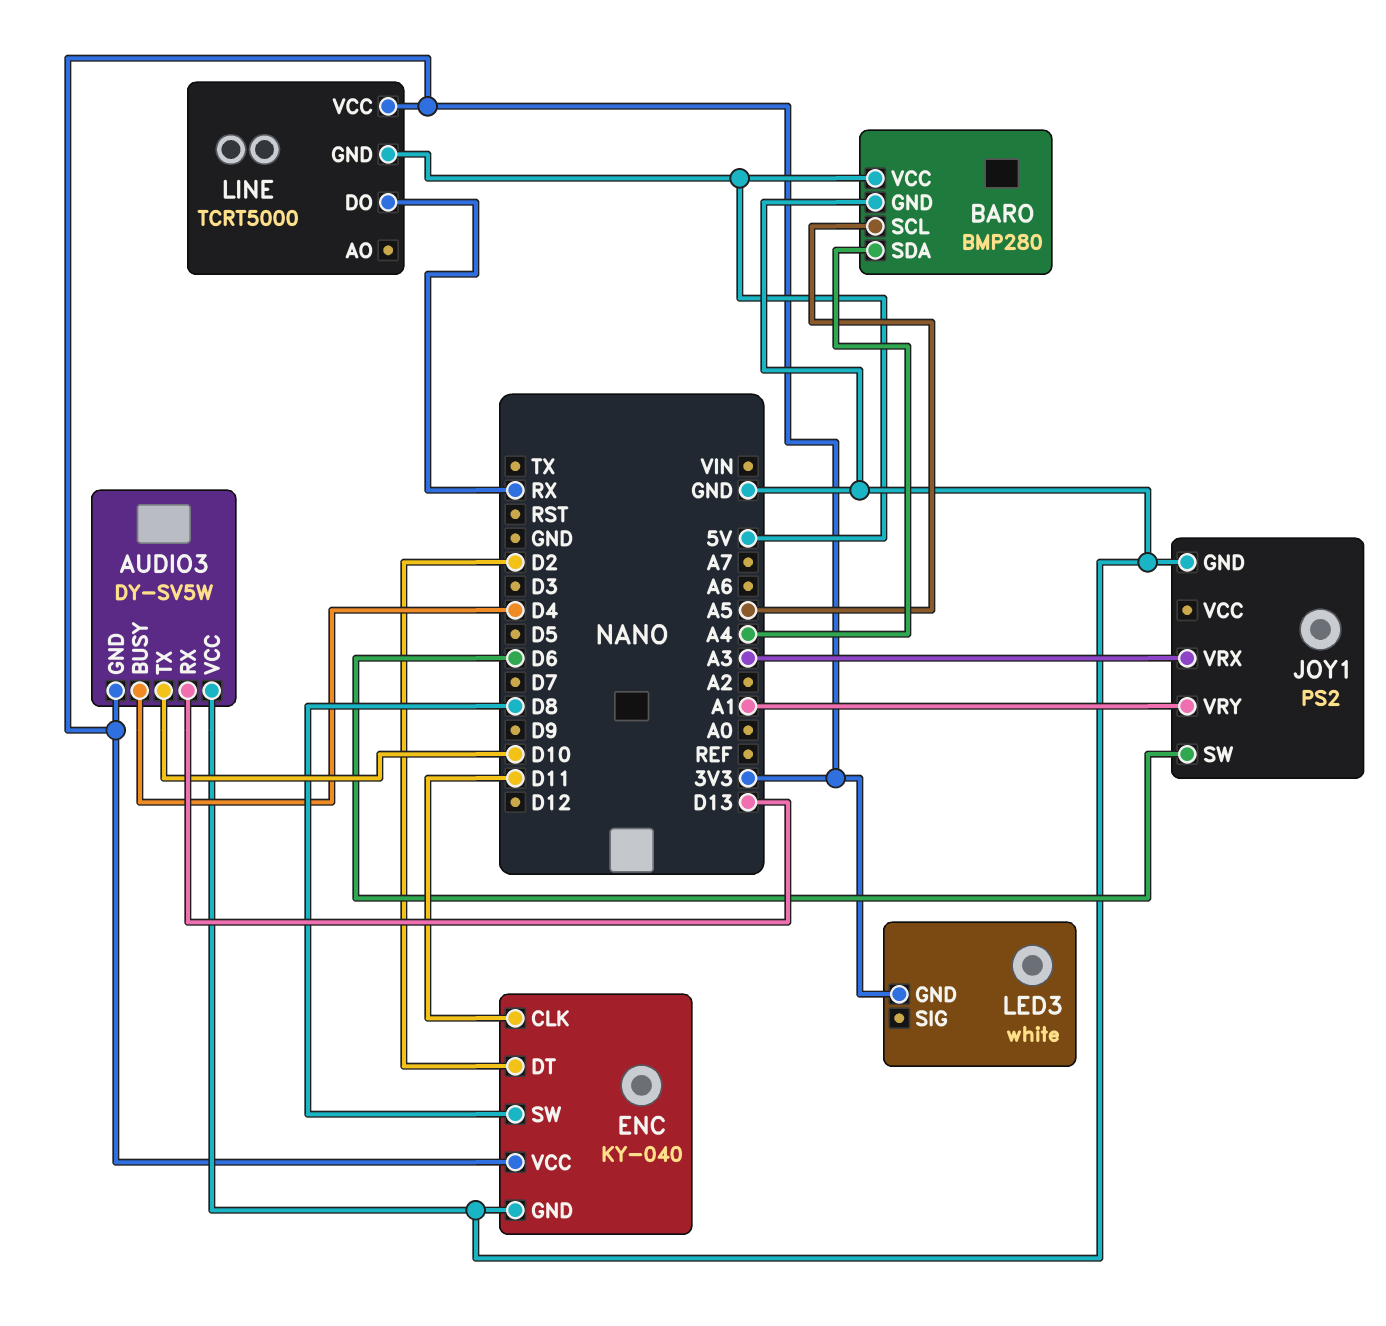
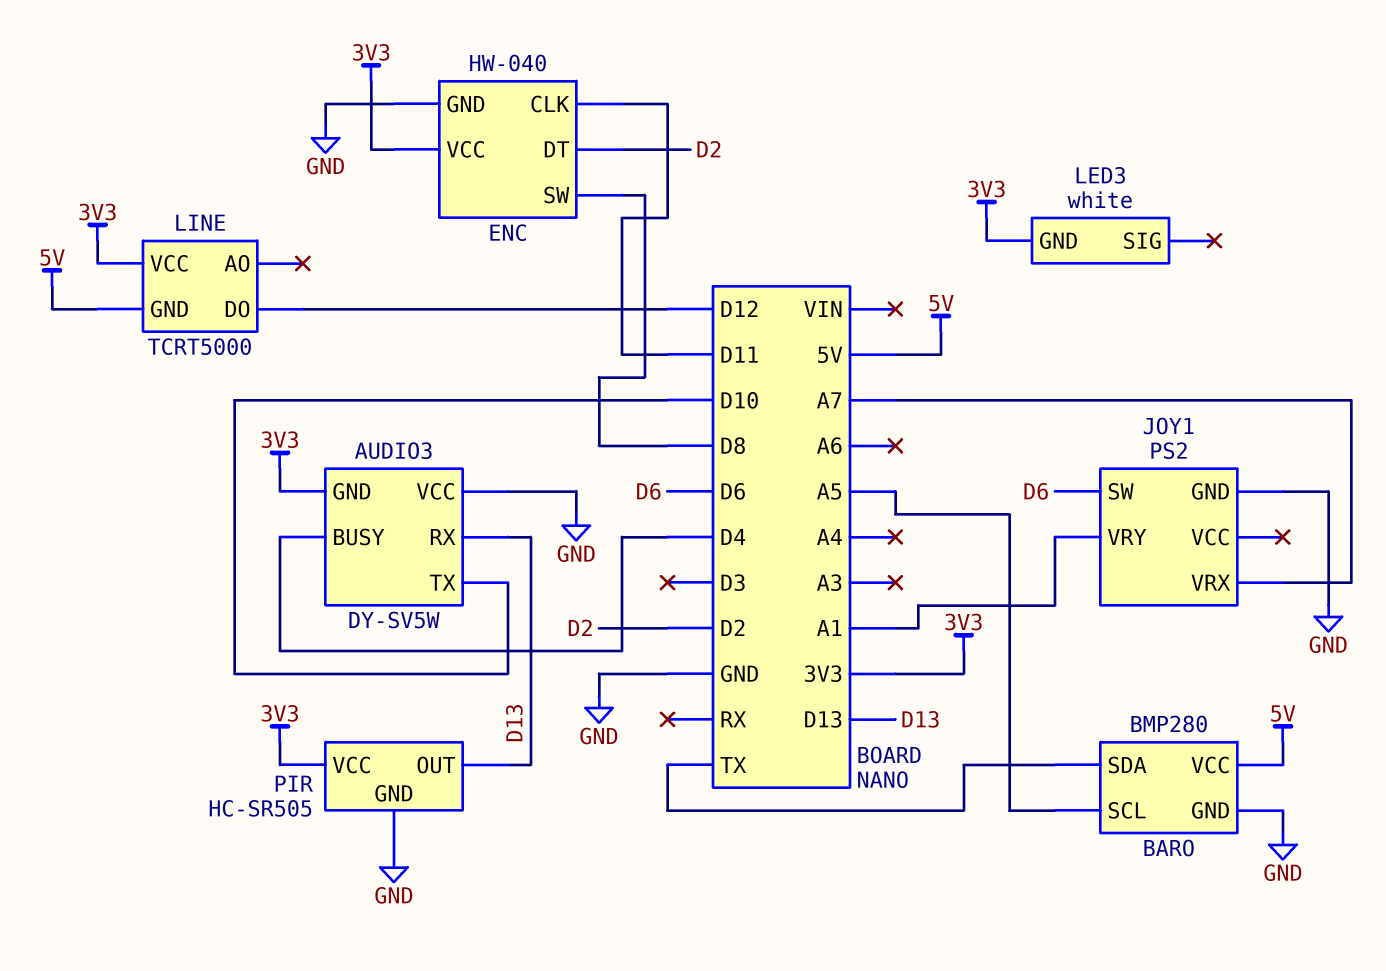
BARO pin SDA: A4 -> TX
ENC: KY-040 -> HW-040
JOY1 pin VRX: A3 -> A7
LINE pin DO: RX -> D12
PIR: none -> HC-SR505
PIR pin GND: none -> GND
PIR pin OUT: none -> D13
PIR pin VCC: none -> 3V3

